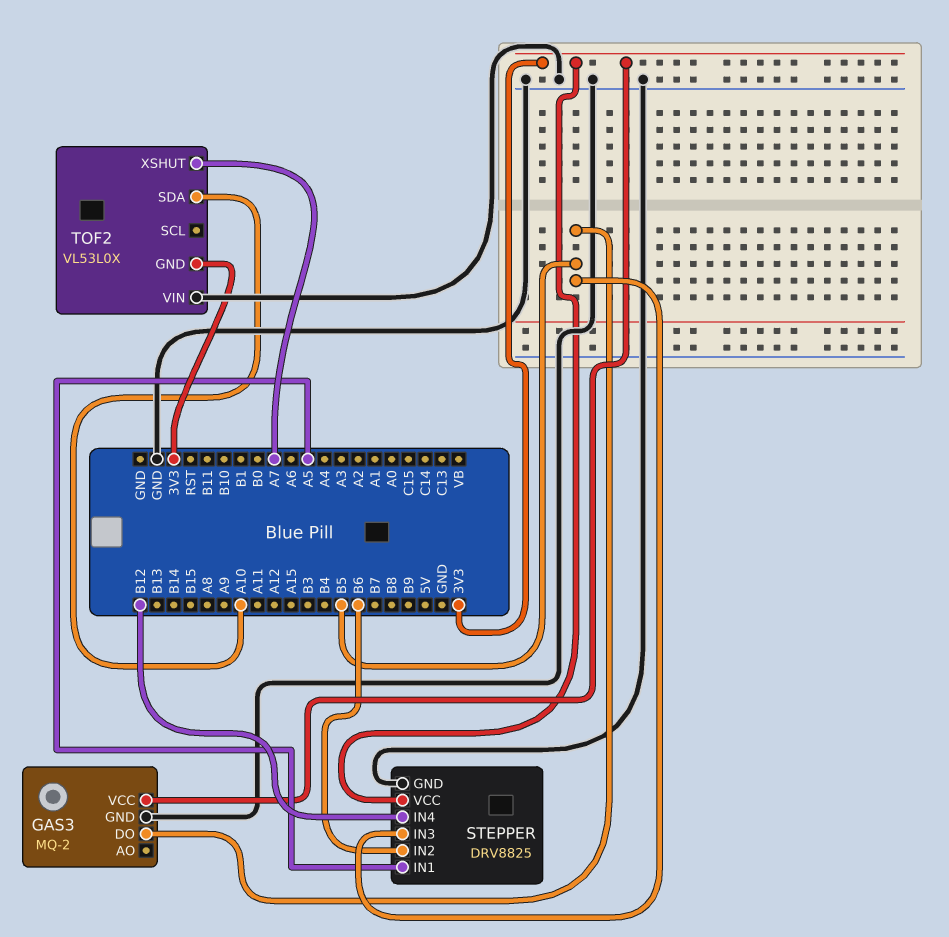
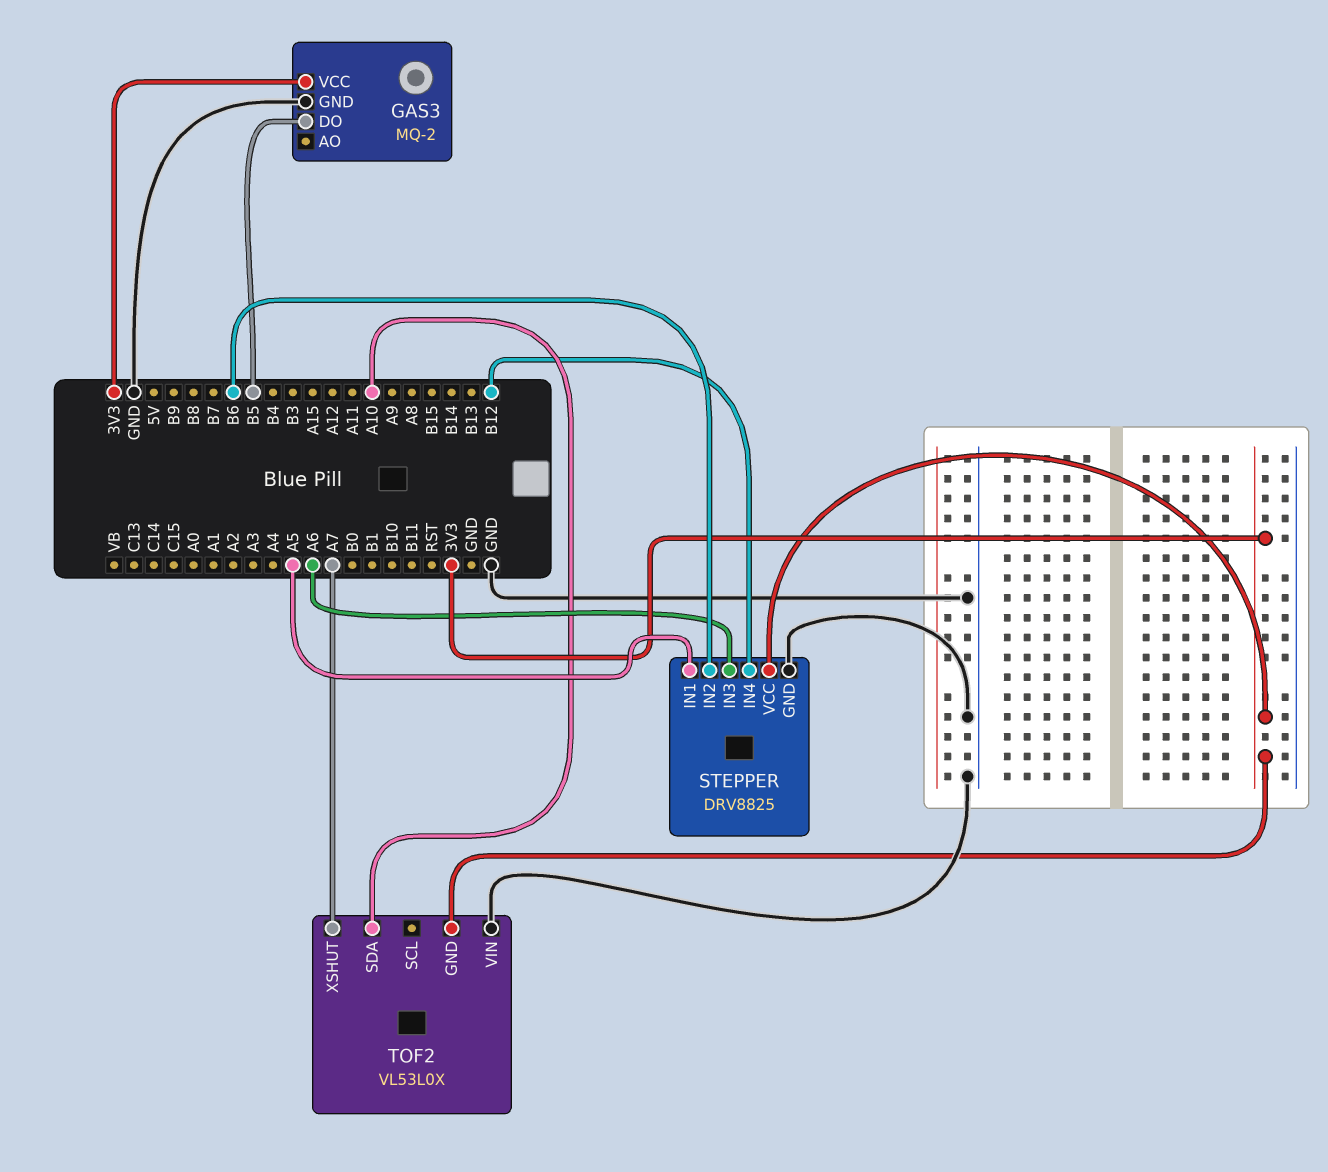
STEPPER pin IN3: B5 -> A6

